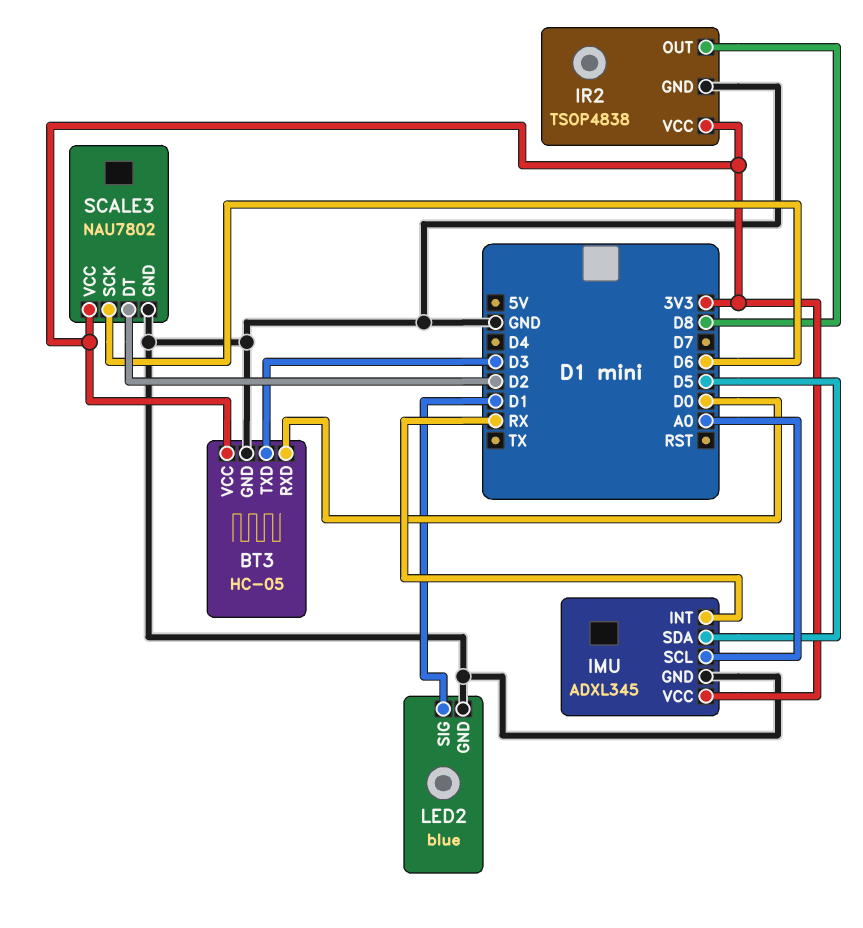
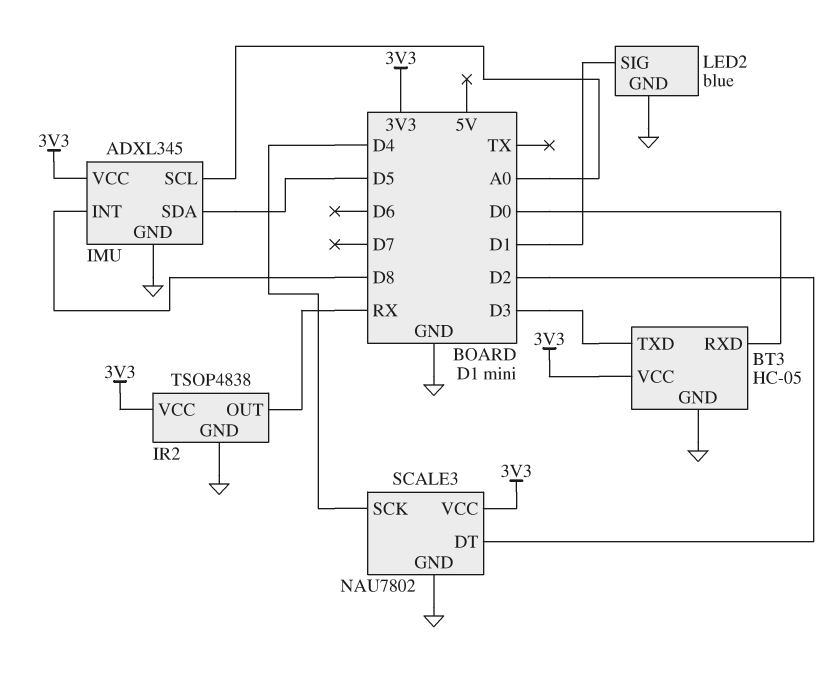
IMU pin INT: RX -> D8
IR2 pin OUT: D8 -> RX
SCALE3 pin SCK: D6 -> D4

